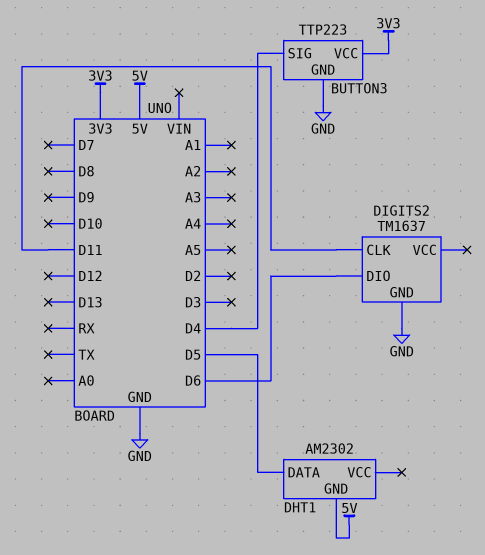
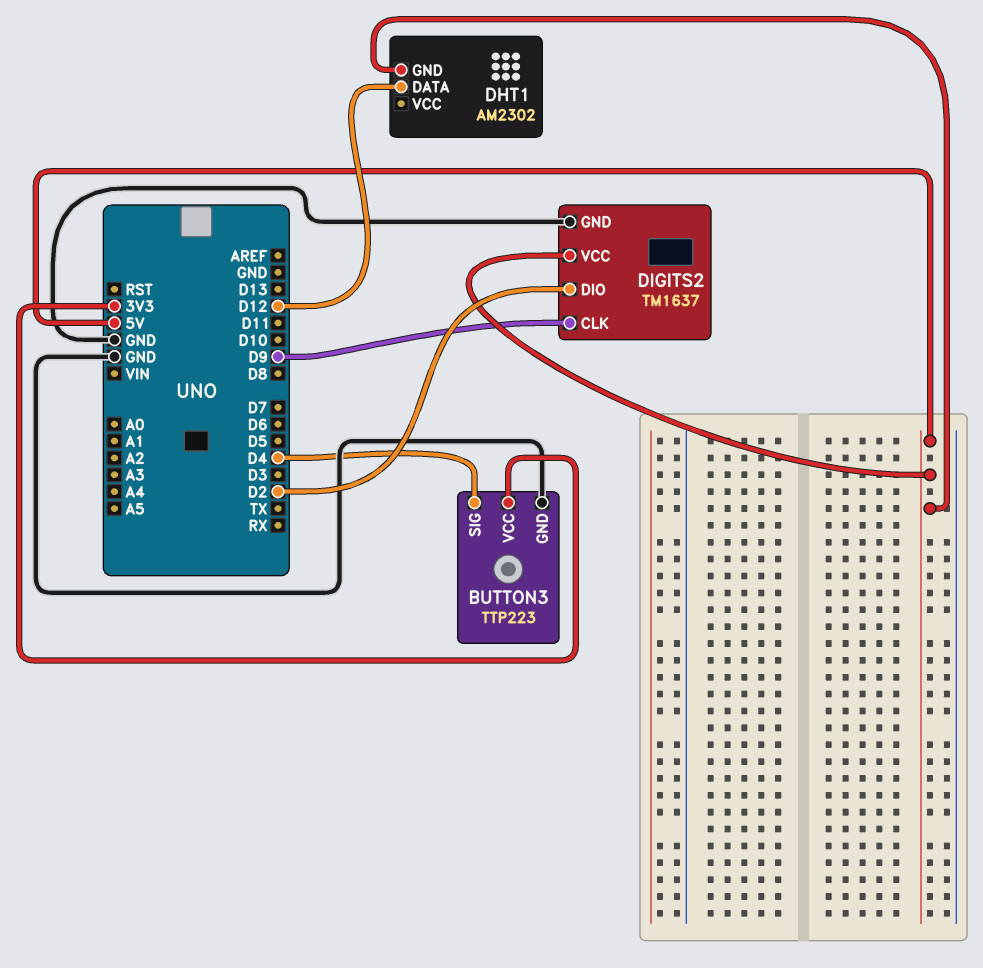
DHT1 pin DATA: D5 -> D12
DIGITS2 pin CLK: D11 -> D9
DIGITS2 pin DIO: D6 -> D2
DIGITS2 pin VCC: none -> 5V

